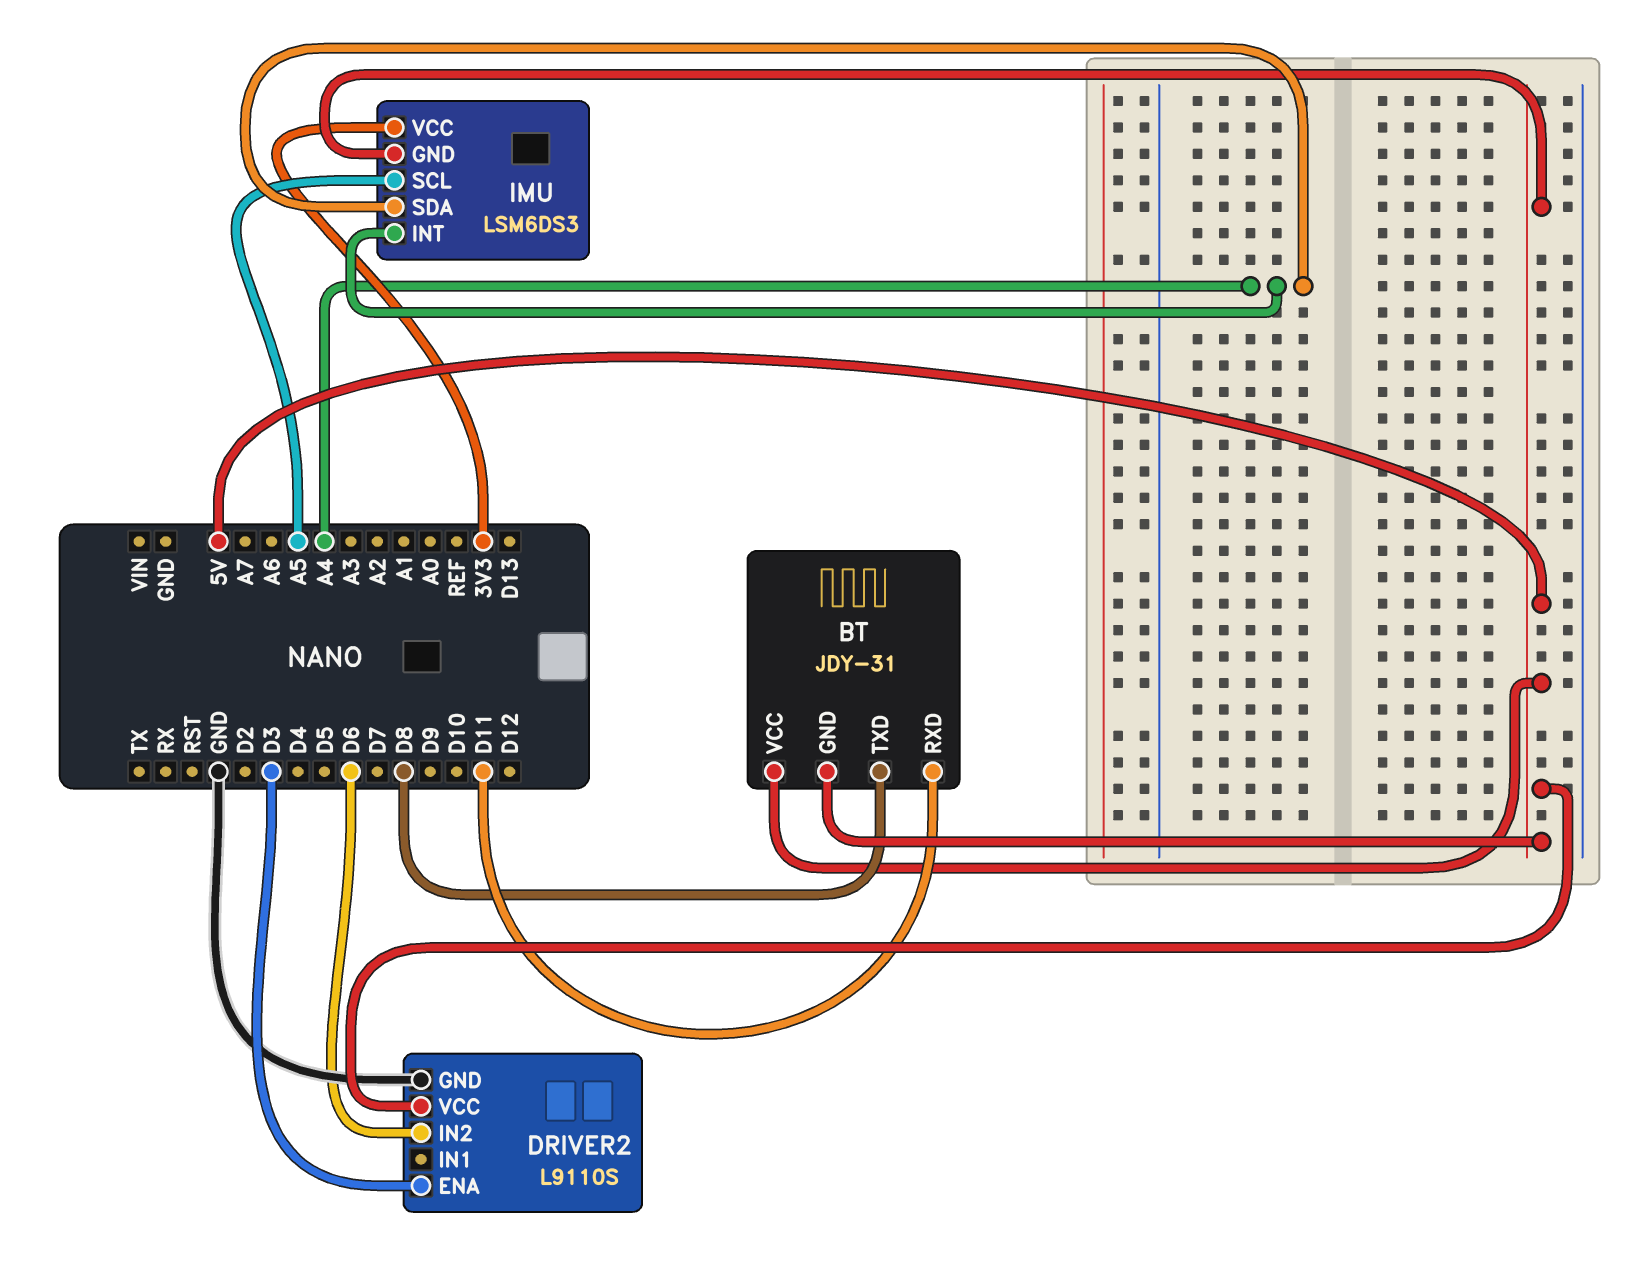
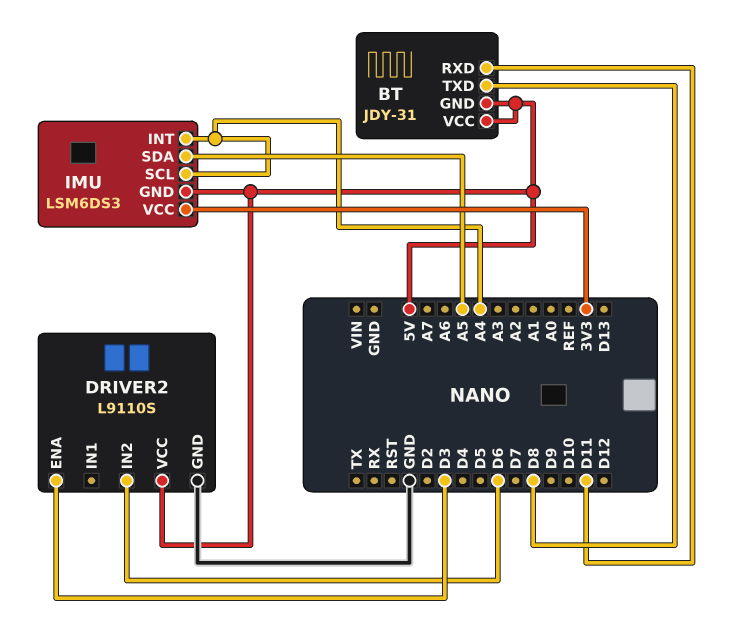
IMU pin SCL: A5 -> A4
IMU pin SDA: A4 -> A5

